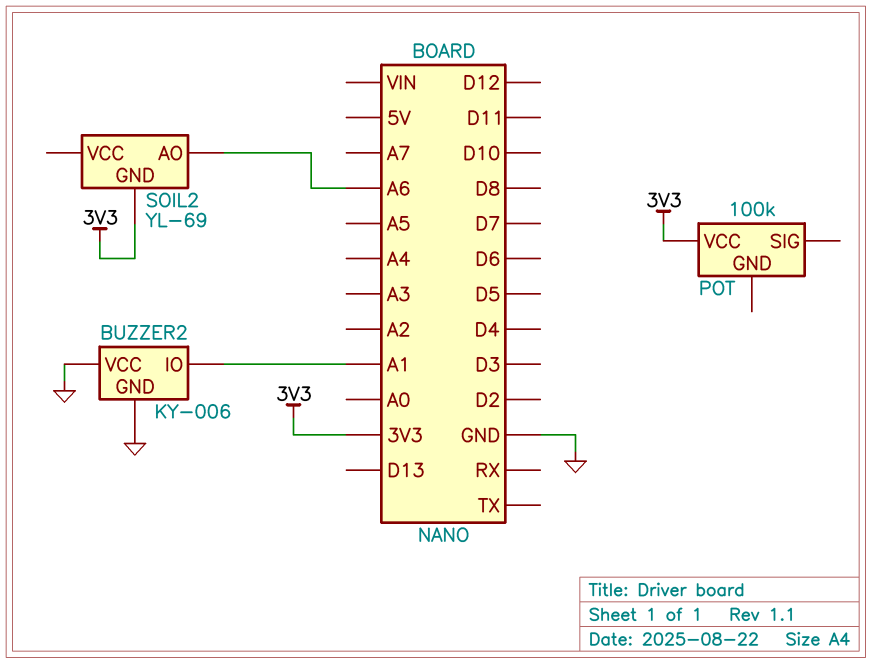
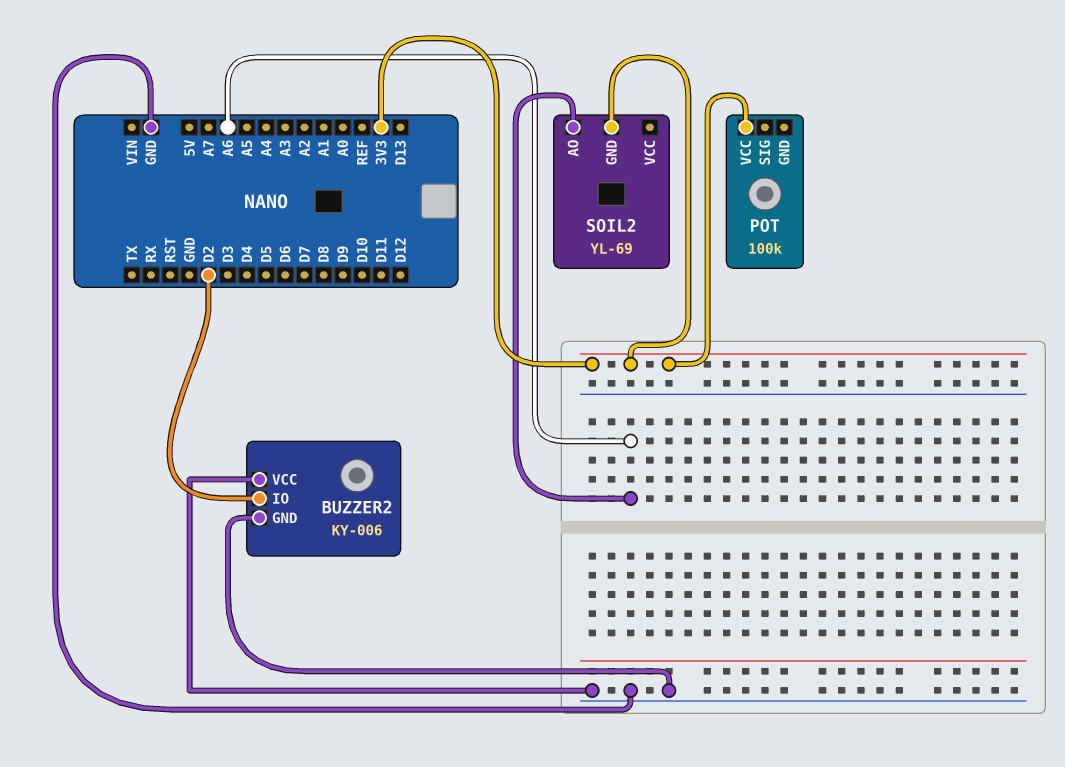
BUZZER2 pin IO: A1 -> D2

